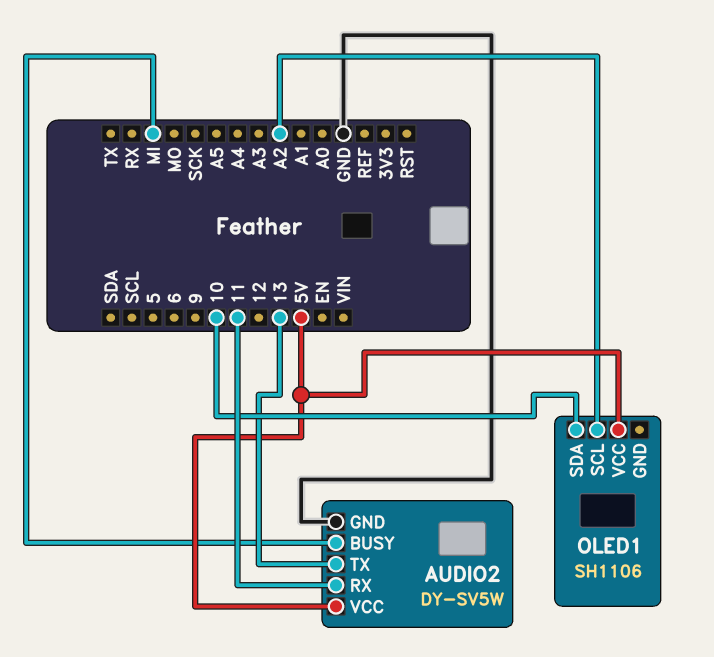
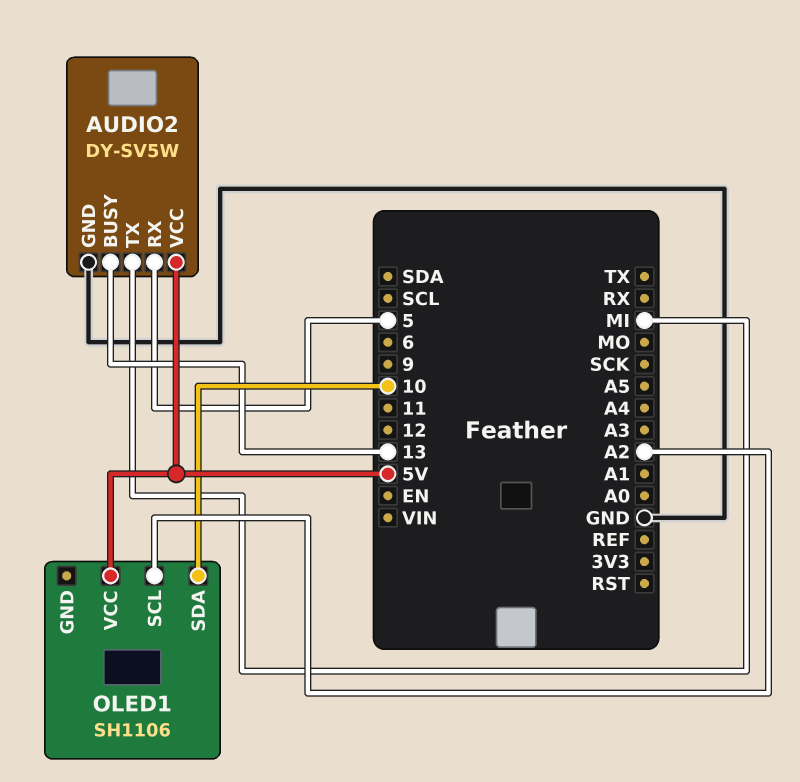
AUDIO2 pin BUSY: MI -> 13
AUDIO2 pin RX: 11 -> 5
AUDIO2 pin TX: 13 -> MI

